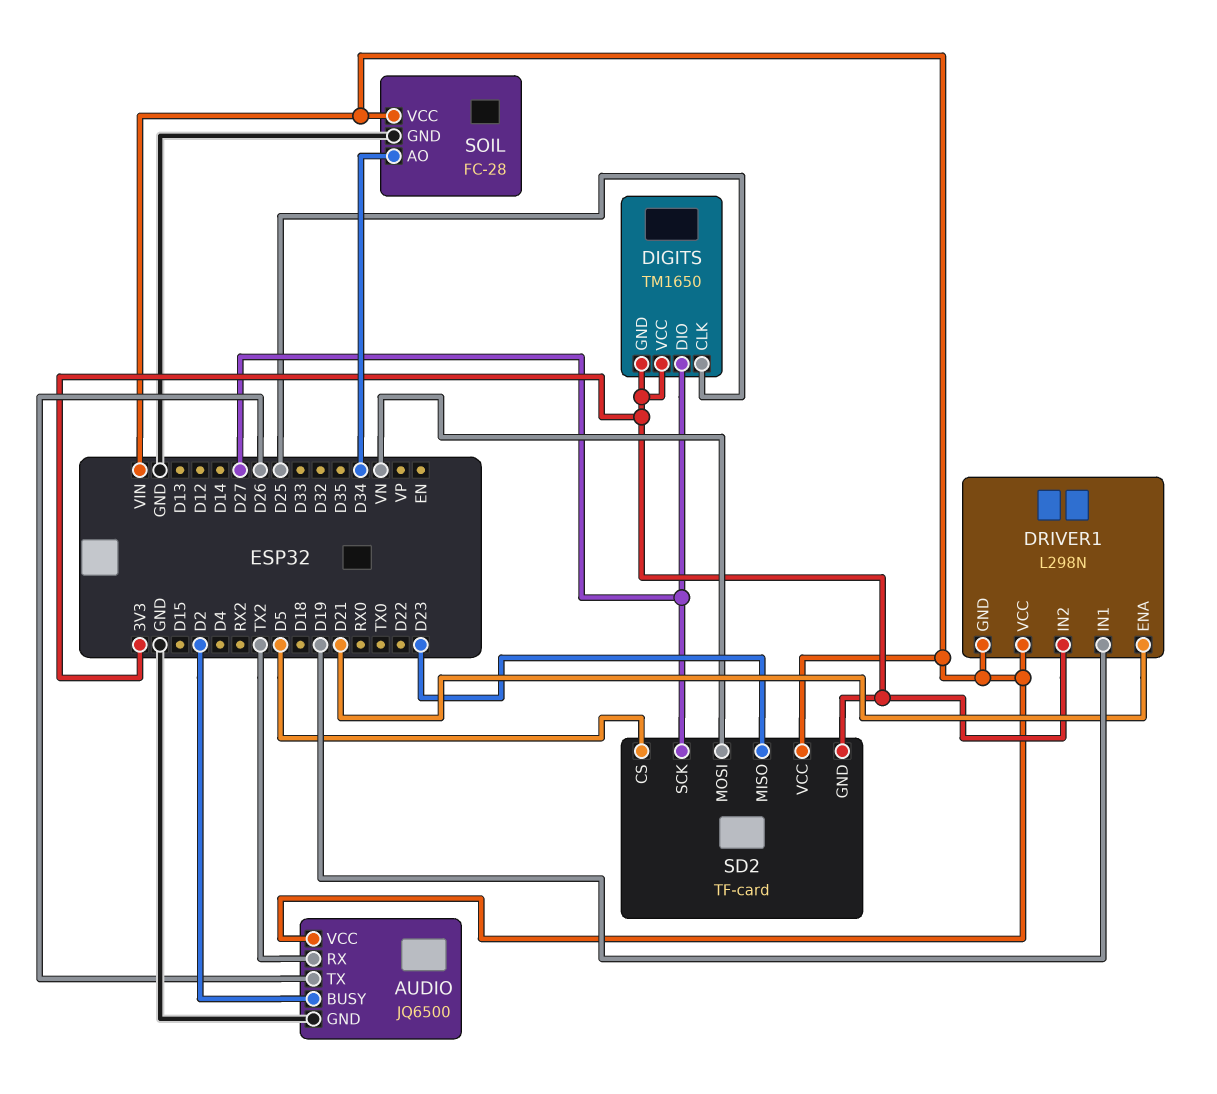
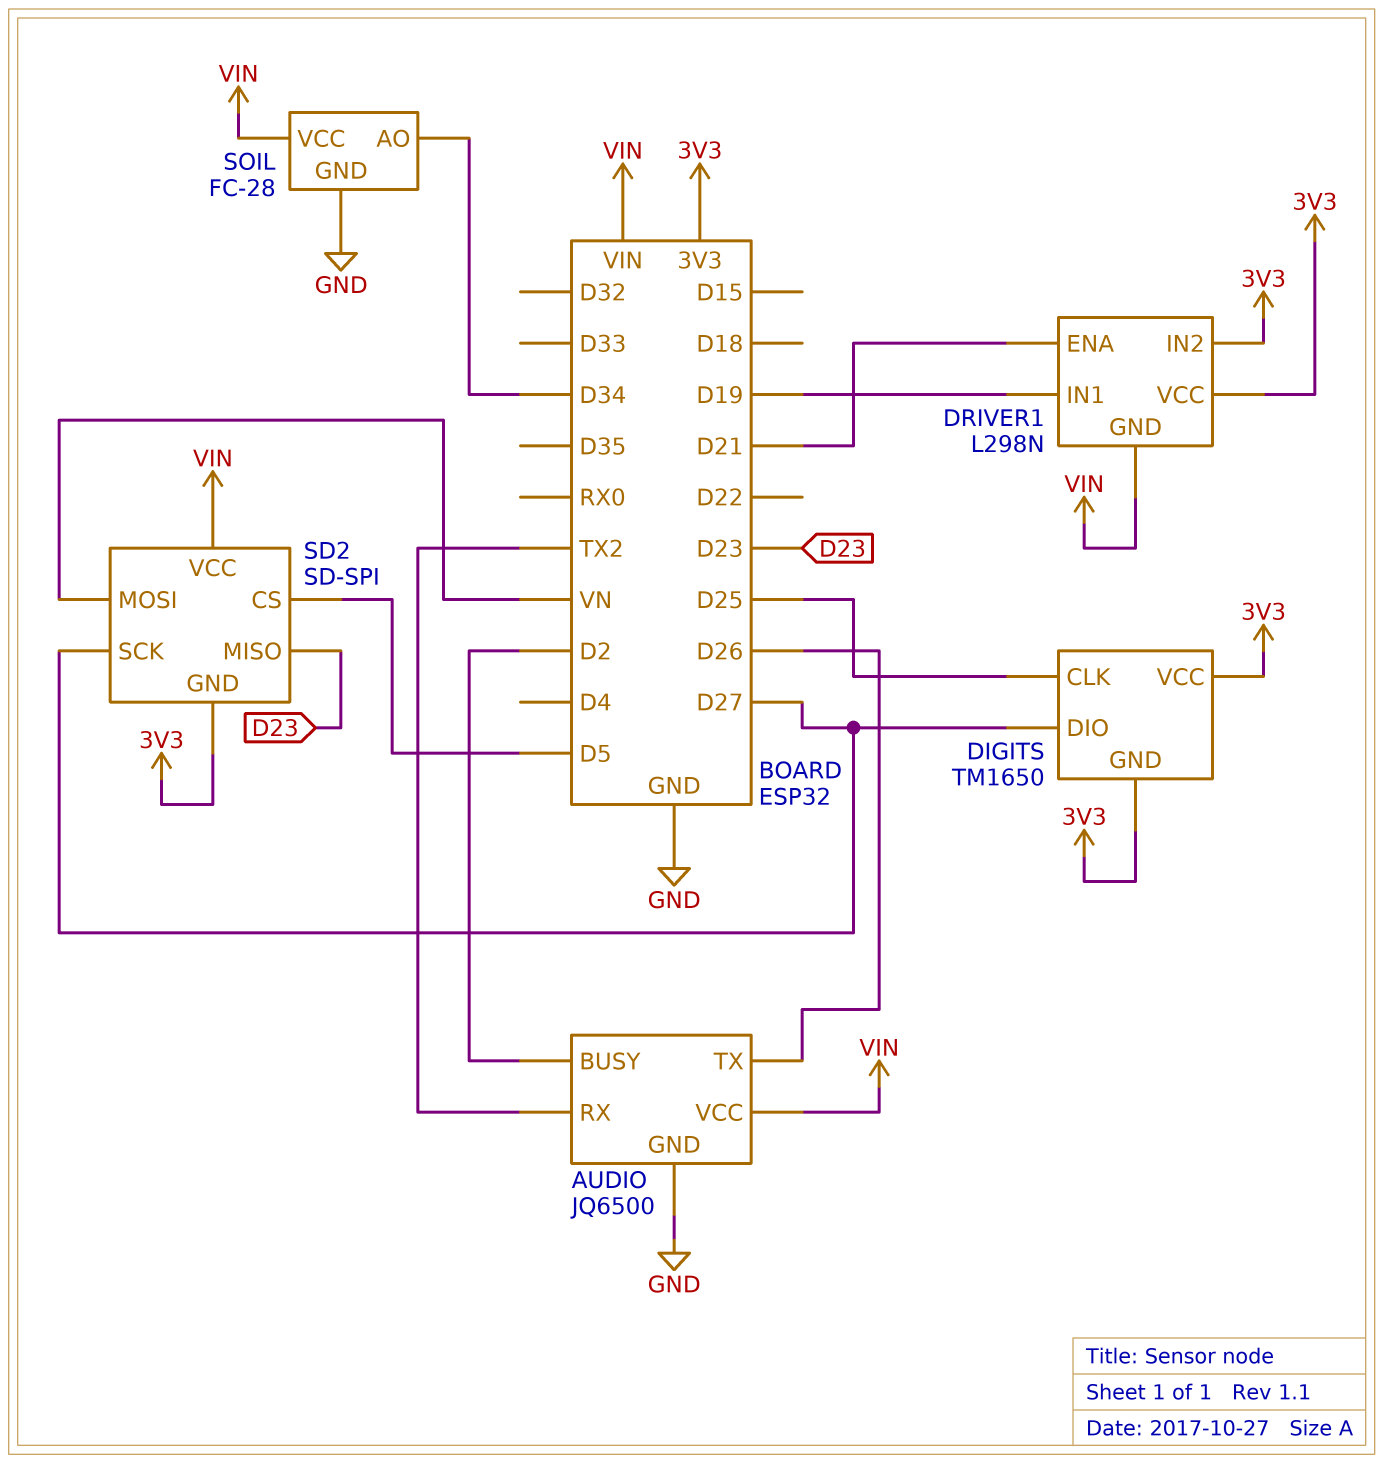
DRIVER1 pin VCC: VIN -> 3V3
SD2: TF-card -> SD-SPI

